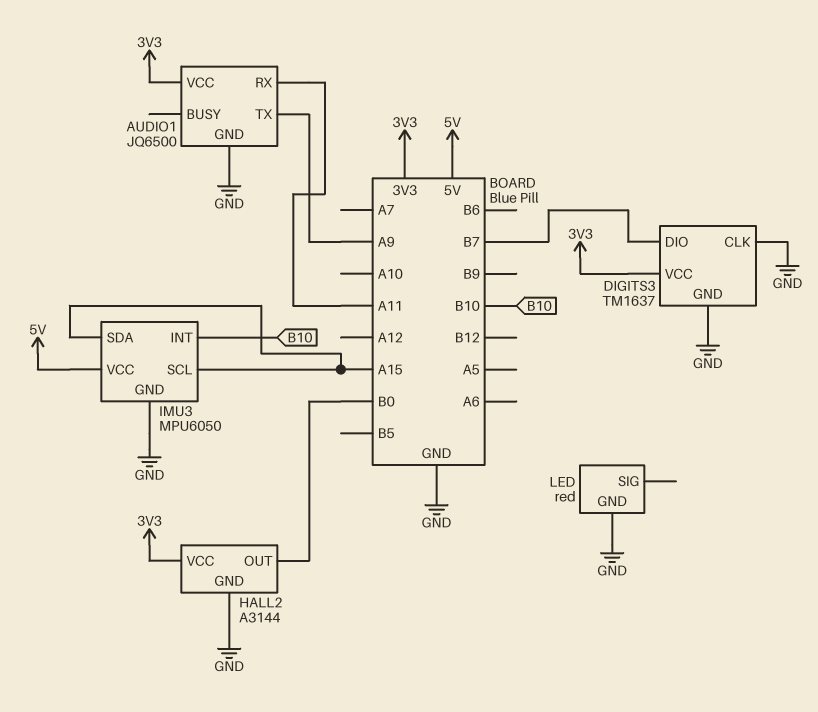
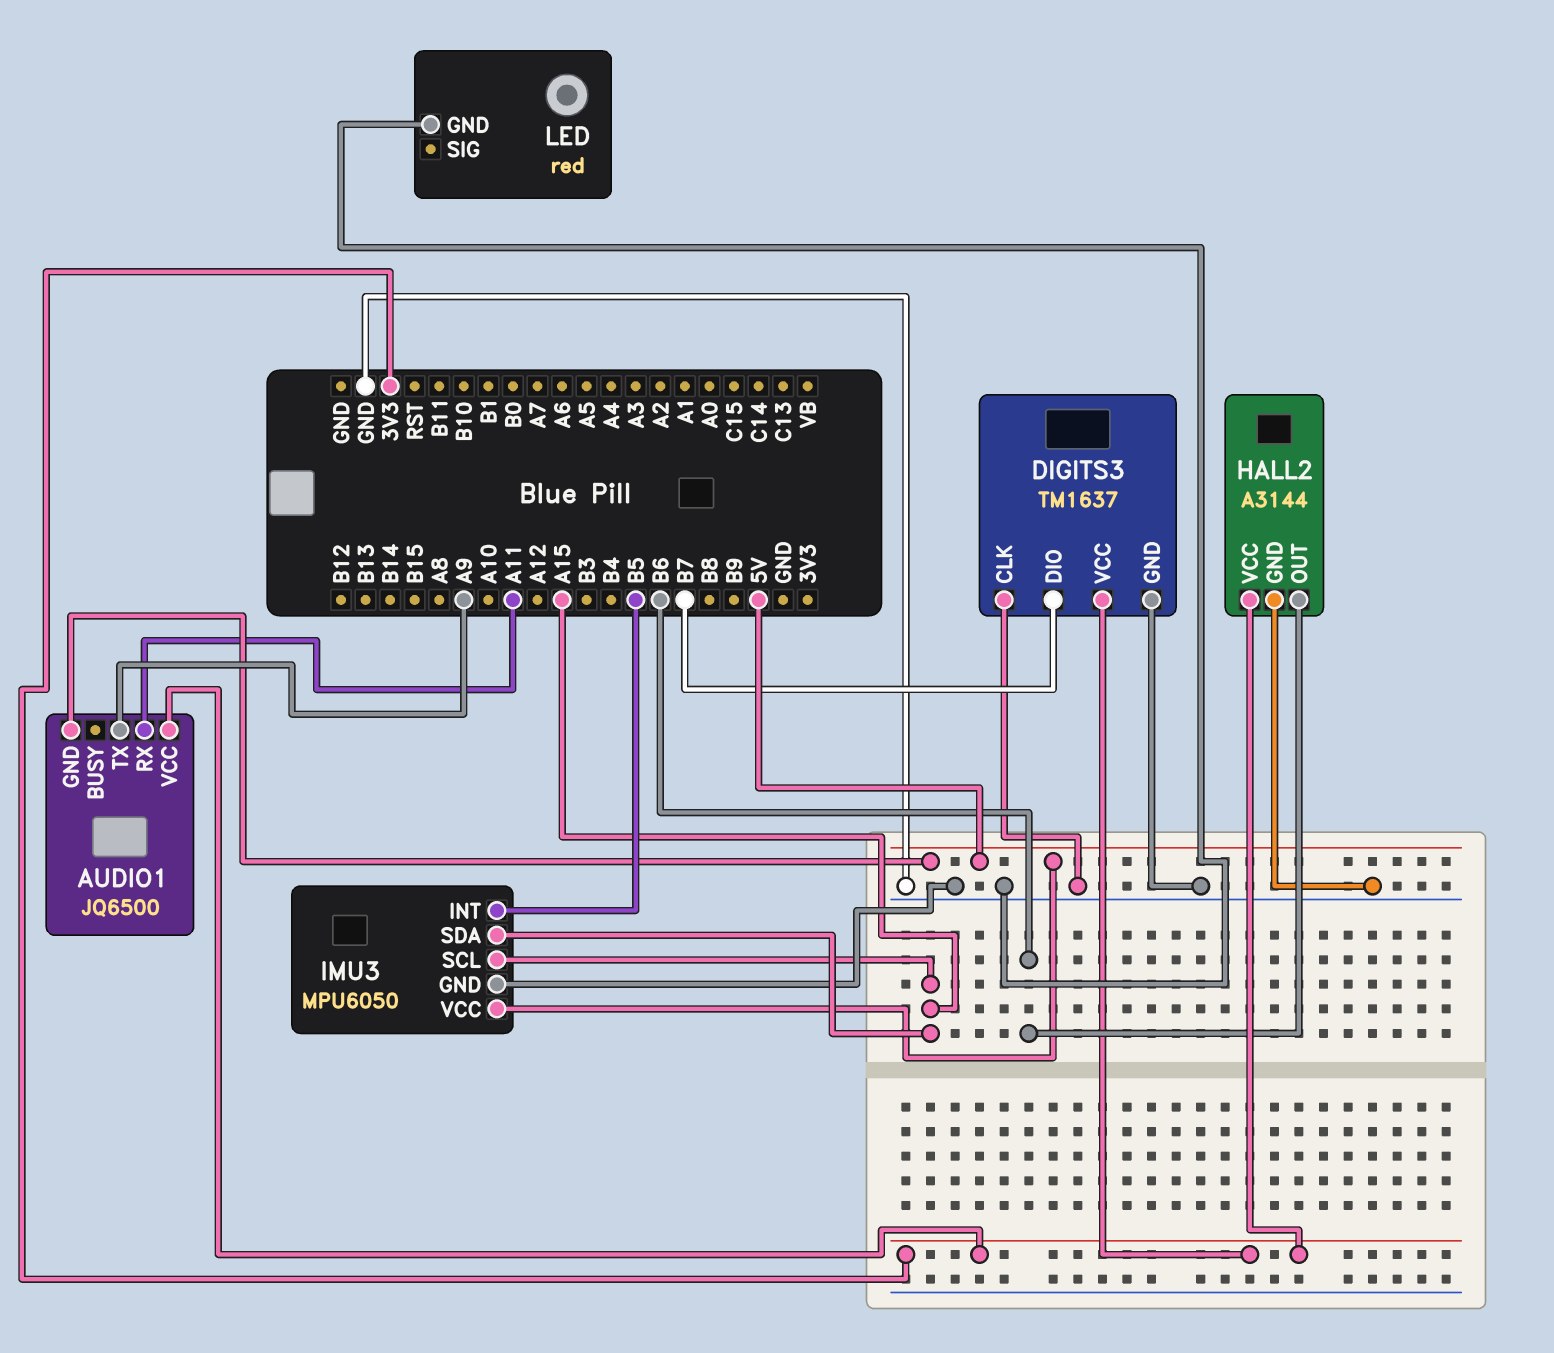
AUDIO1 pin GND: GND -> 5V
HALL2 pin OUT: B0 -> B6
IMU3 pin INT: B10 -> B5

